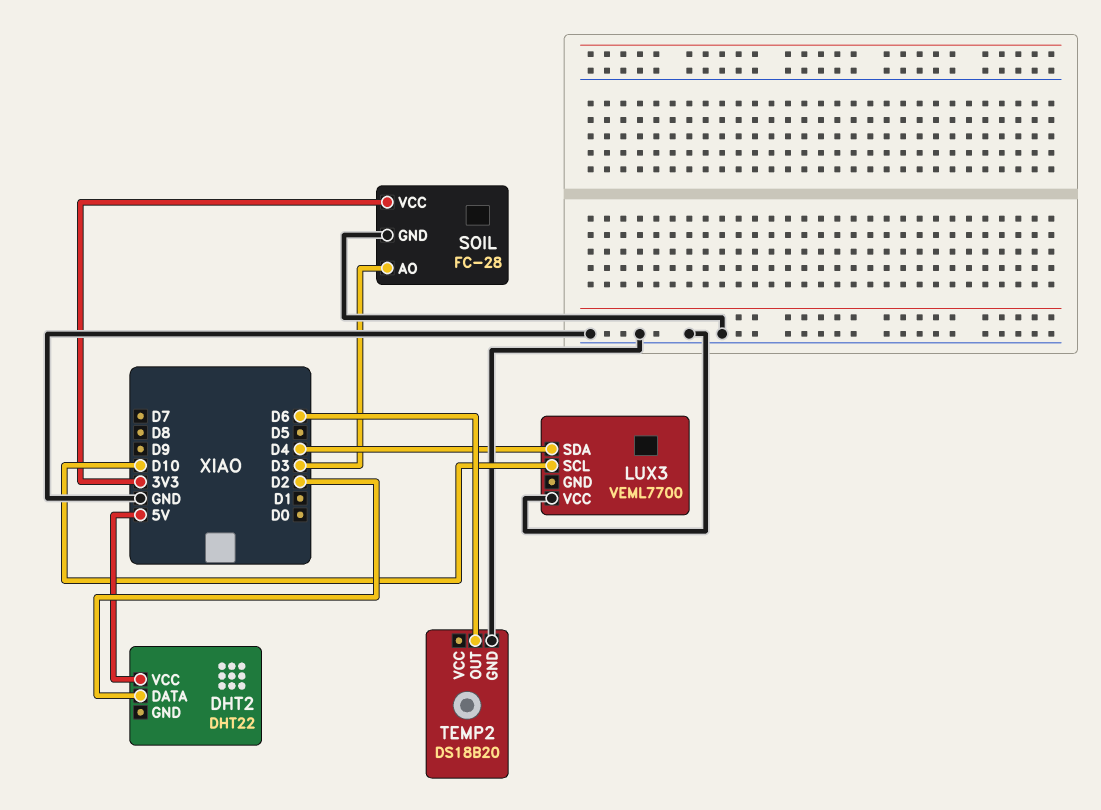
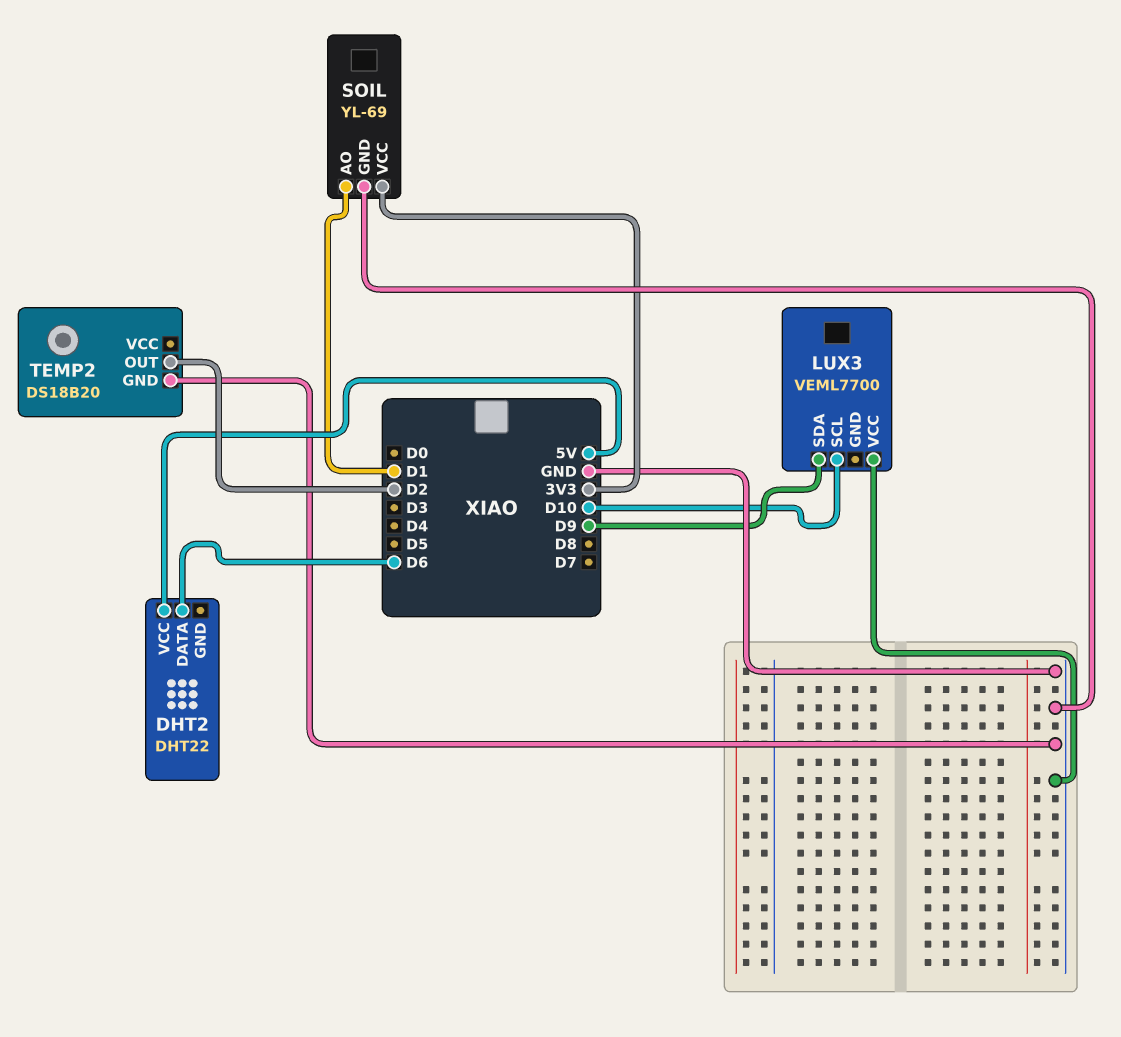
DHT2 pin DATA: D2 -> D6
LUX3 pin SDA: D4 -> D9
SOIL: FC-28 -> YL-69
SOIL pin AO: D3 -> D1
TEMP2 pin OUT: D6 -> D2

